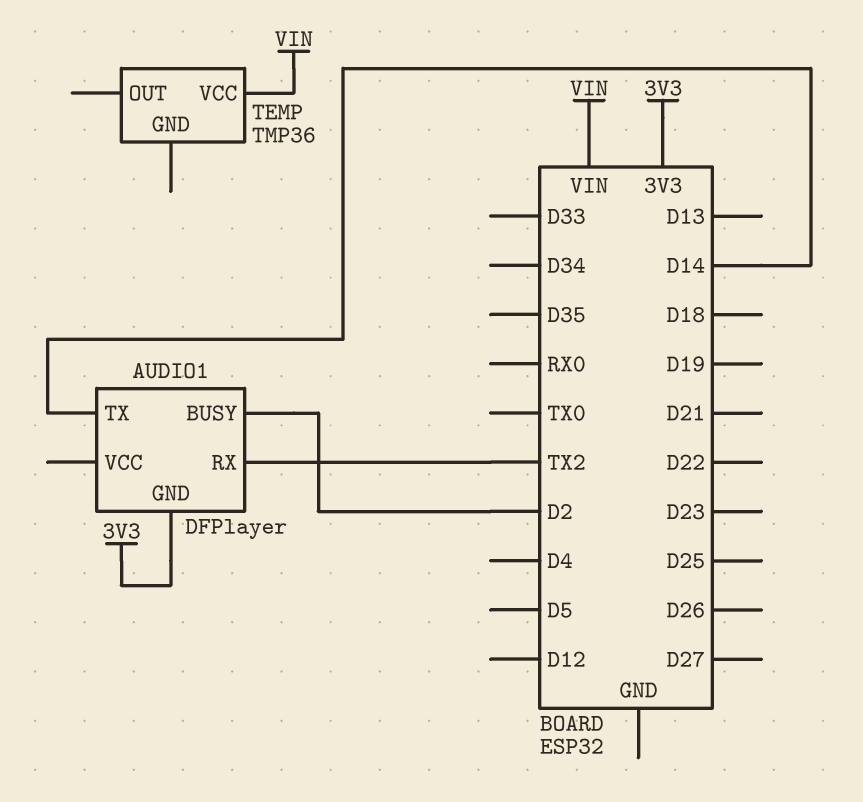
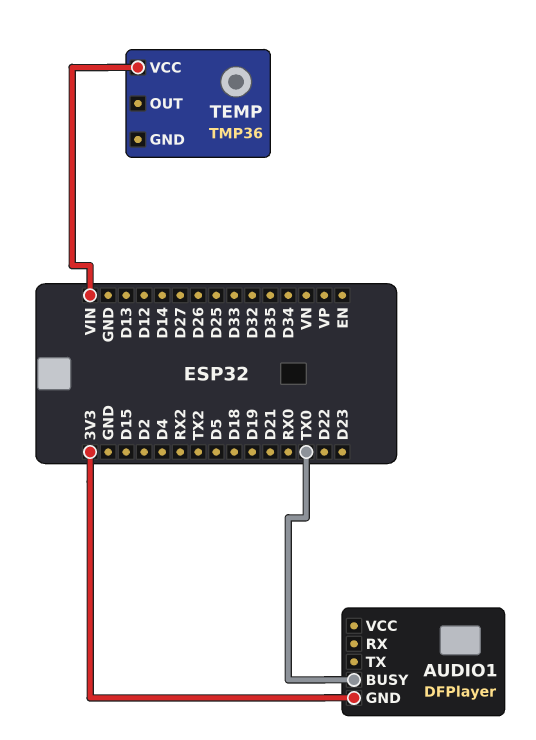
AUDIO1 pin BUSY: D2 -> TX0
AUDIO1 pin RX: TX2 -> none
AUDIO1 pin TX: D14 -> none

